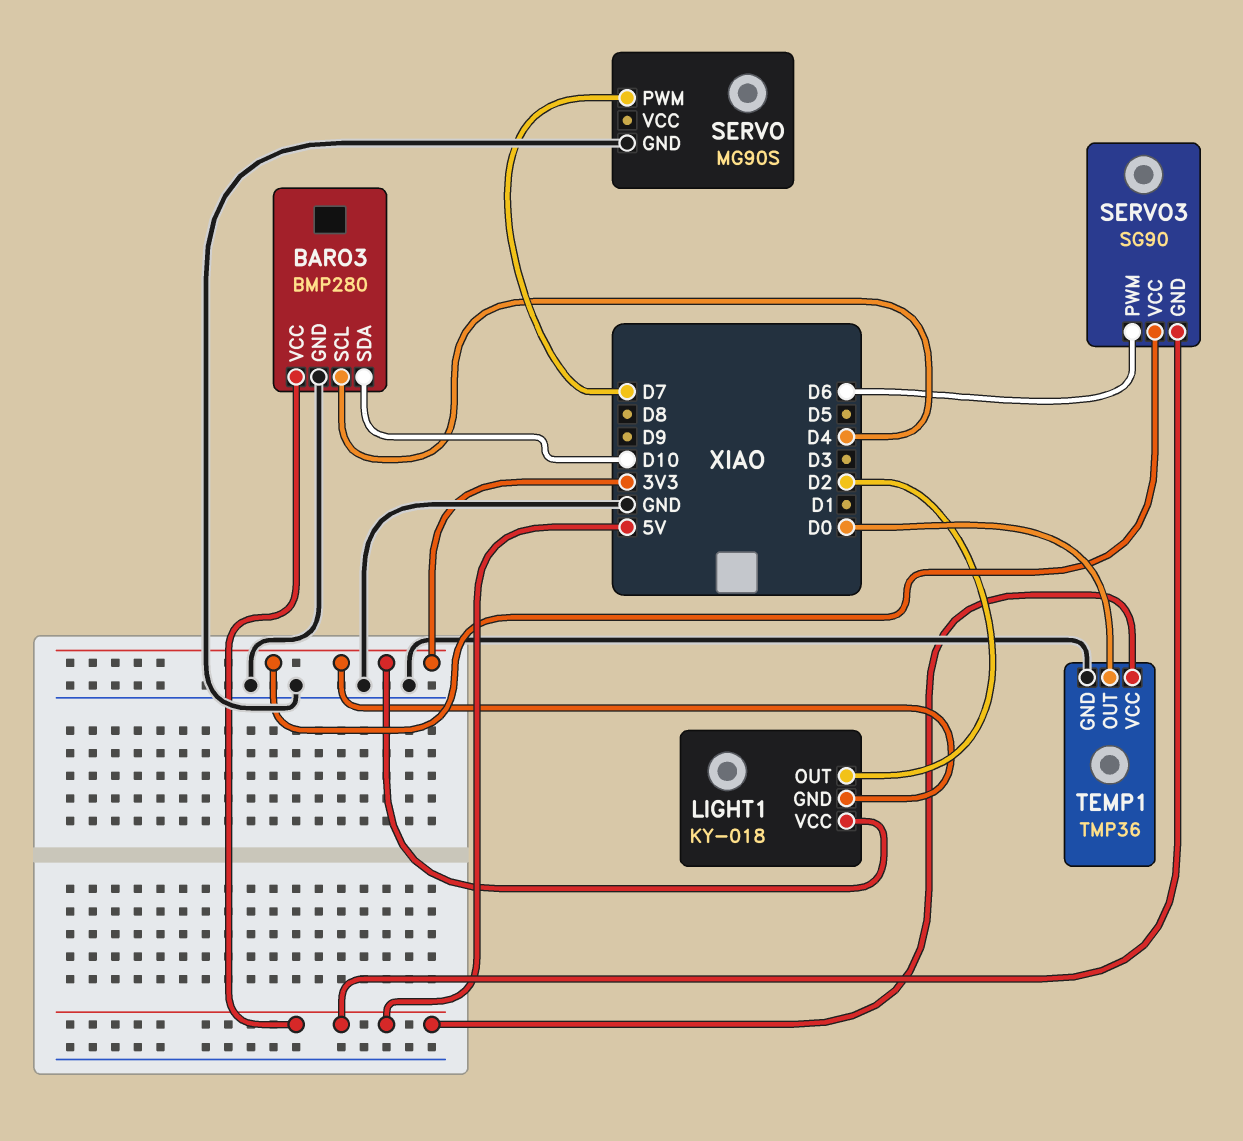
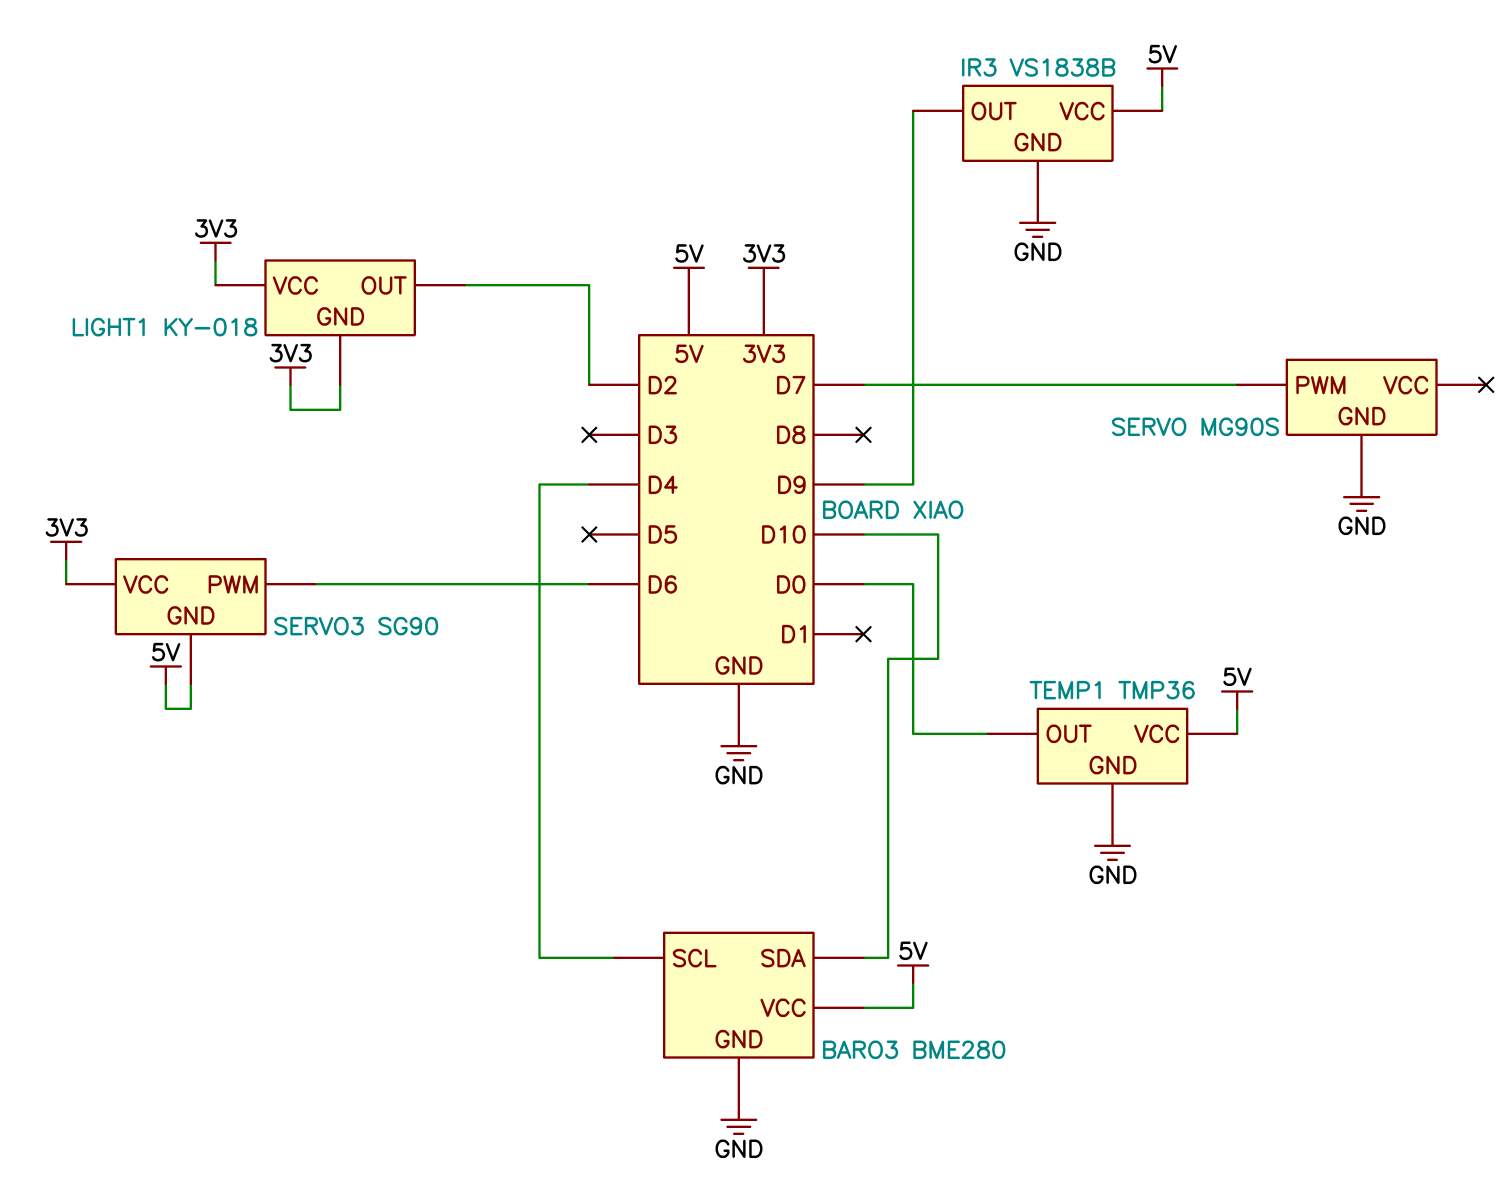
BARO3: BMP280 -> BME280
IR3: none -> VS1838B
IR3 pin GND: none -> GND
IR3 pin OUT: none -> D9
IR3 pin VCC: none -> 5V

